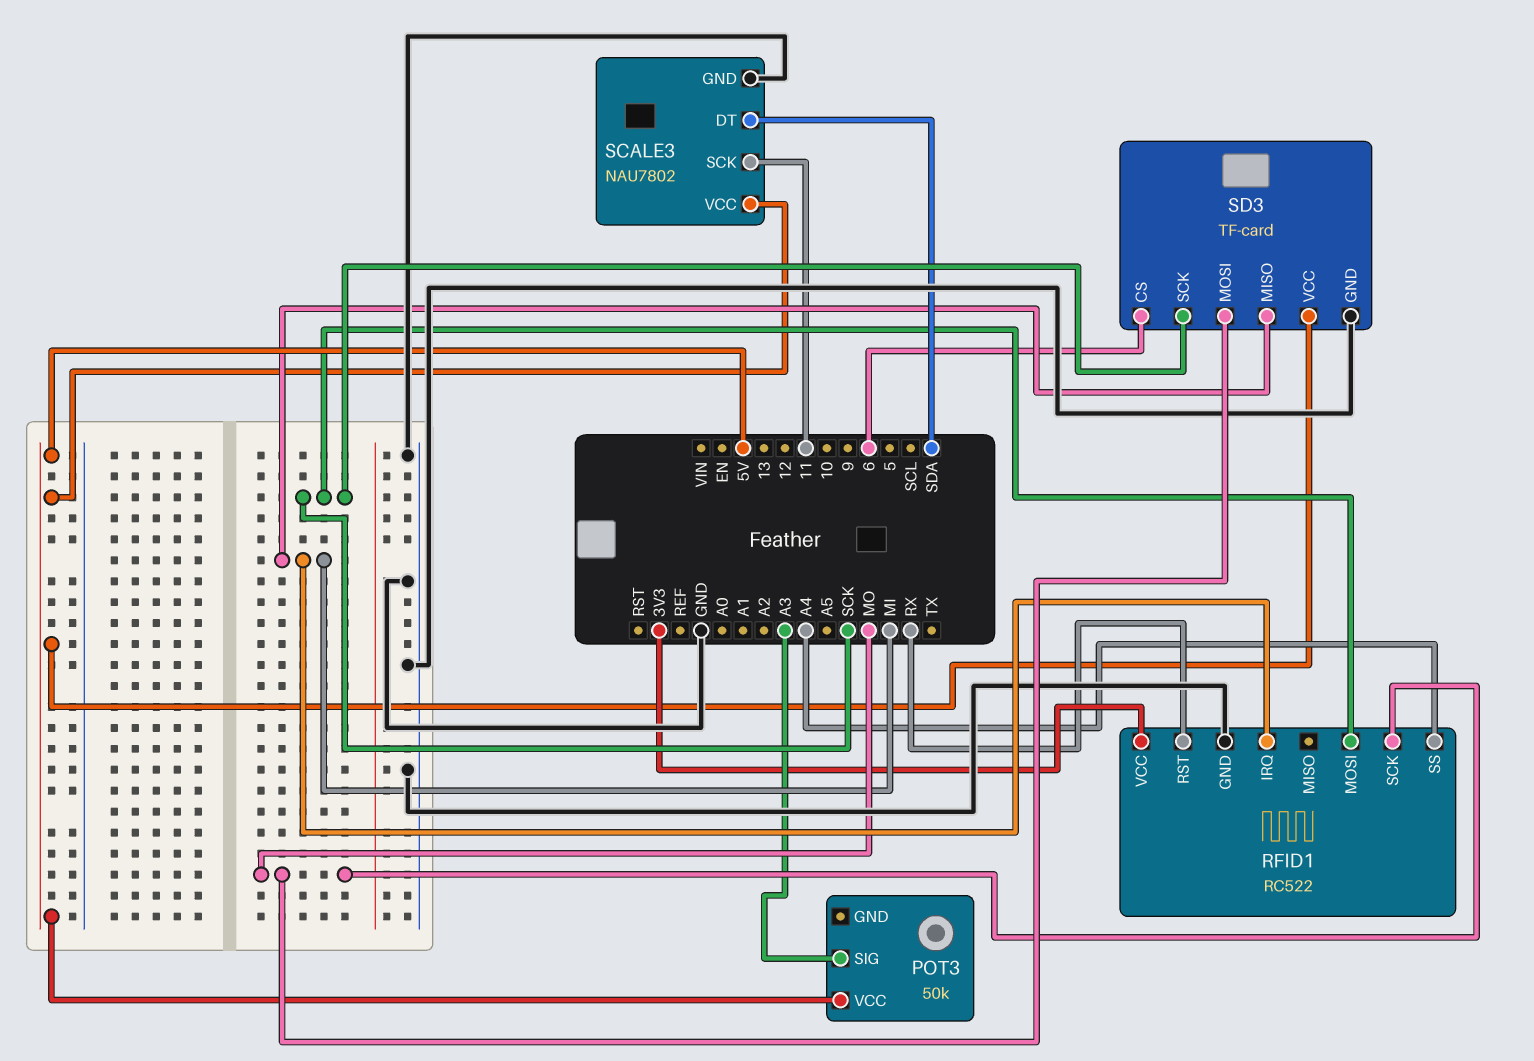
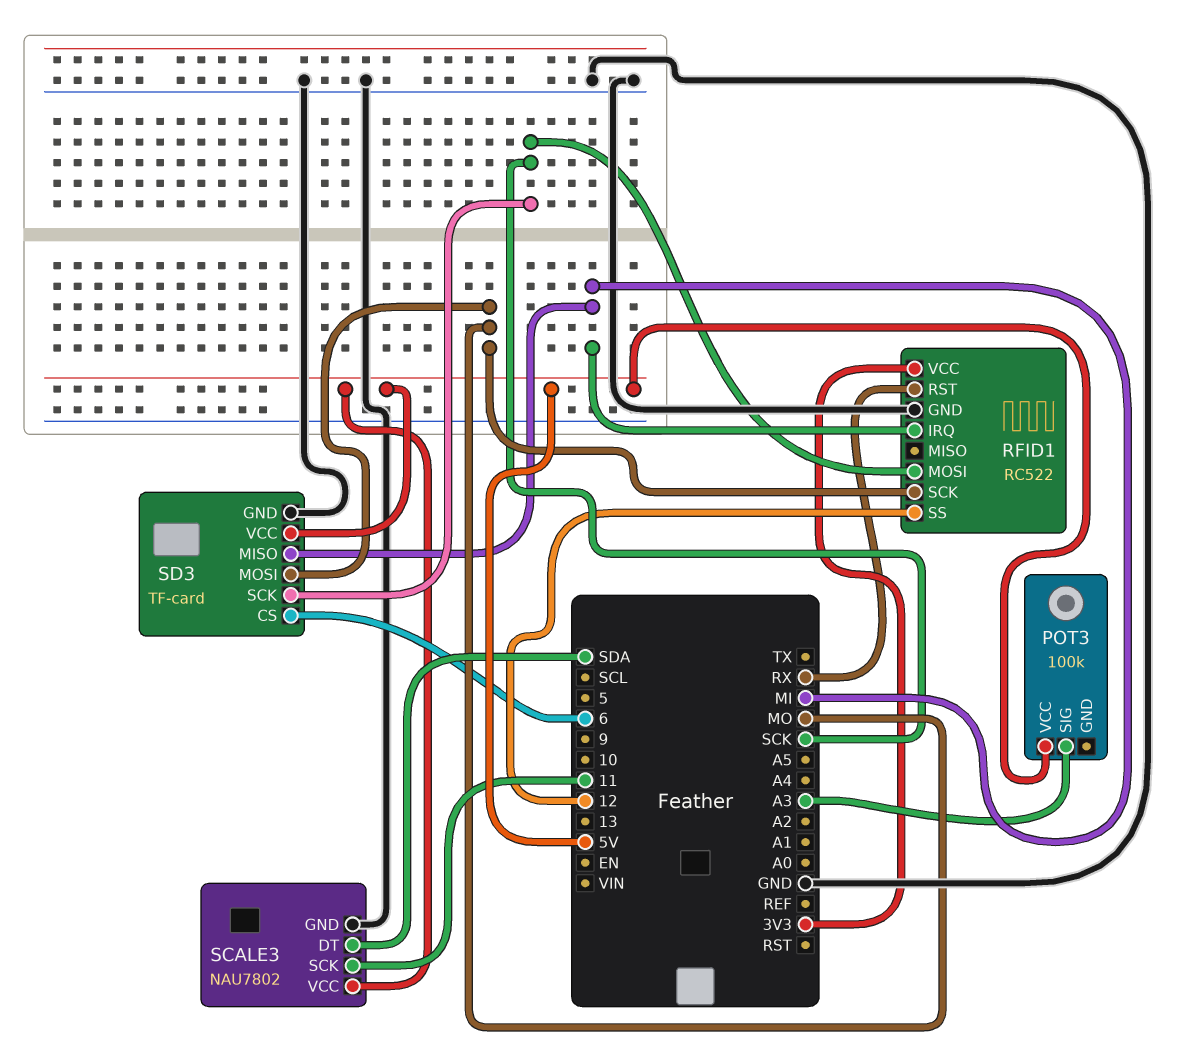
POT3: 50k -> 100k
RFID1 pin SS: A4 -> 12

